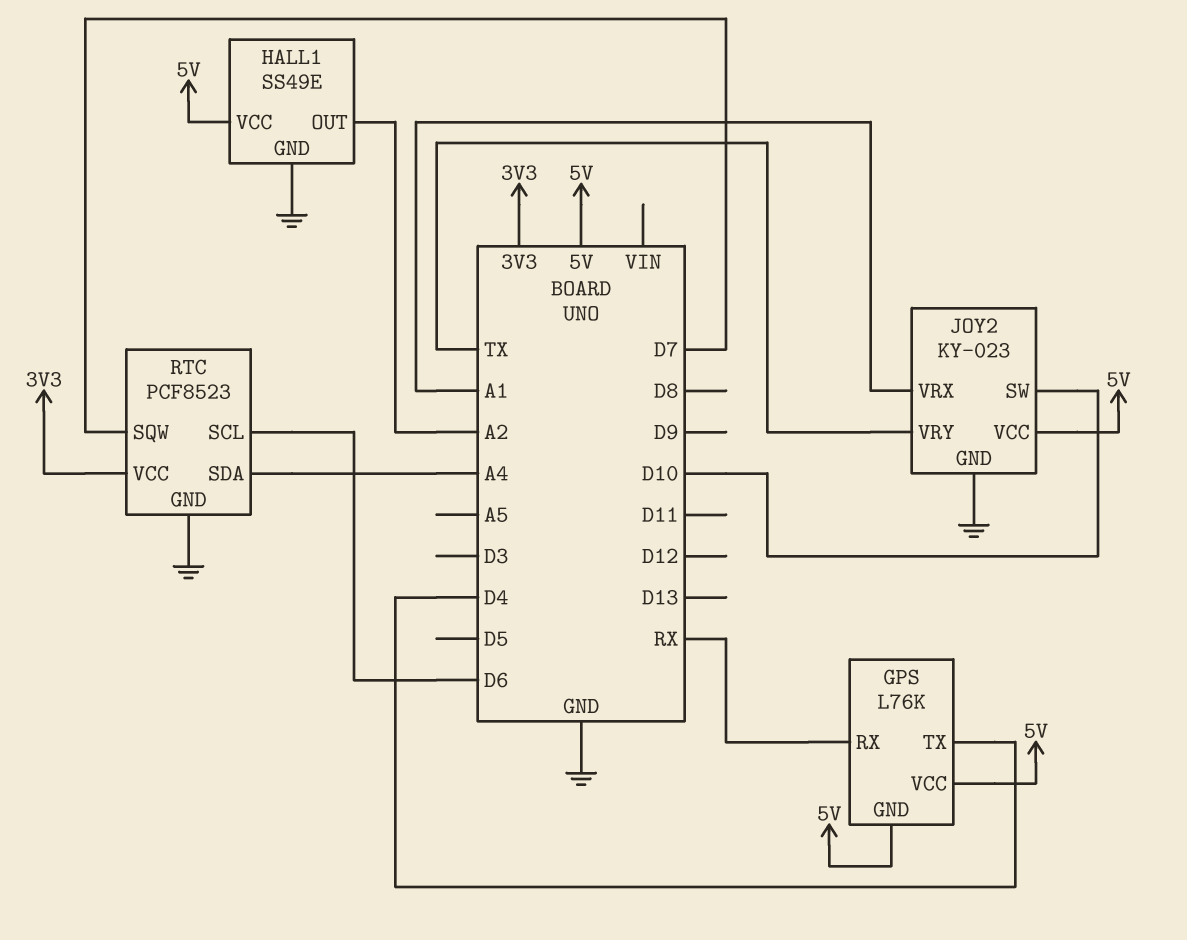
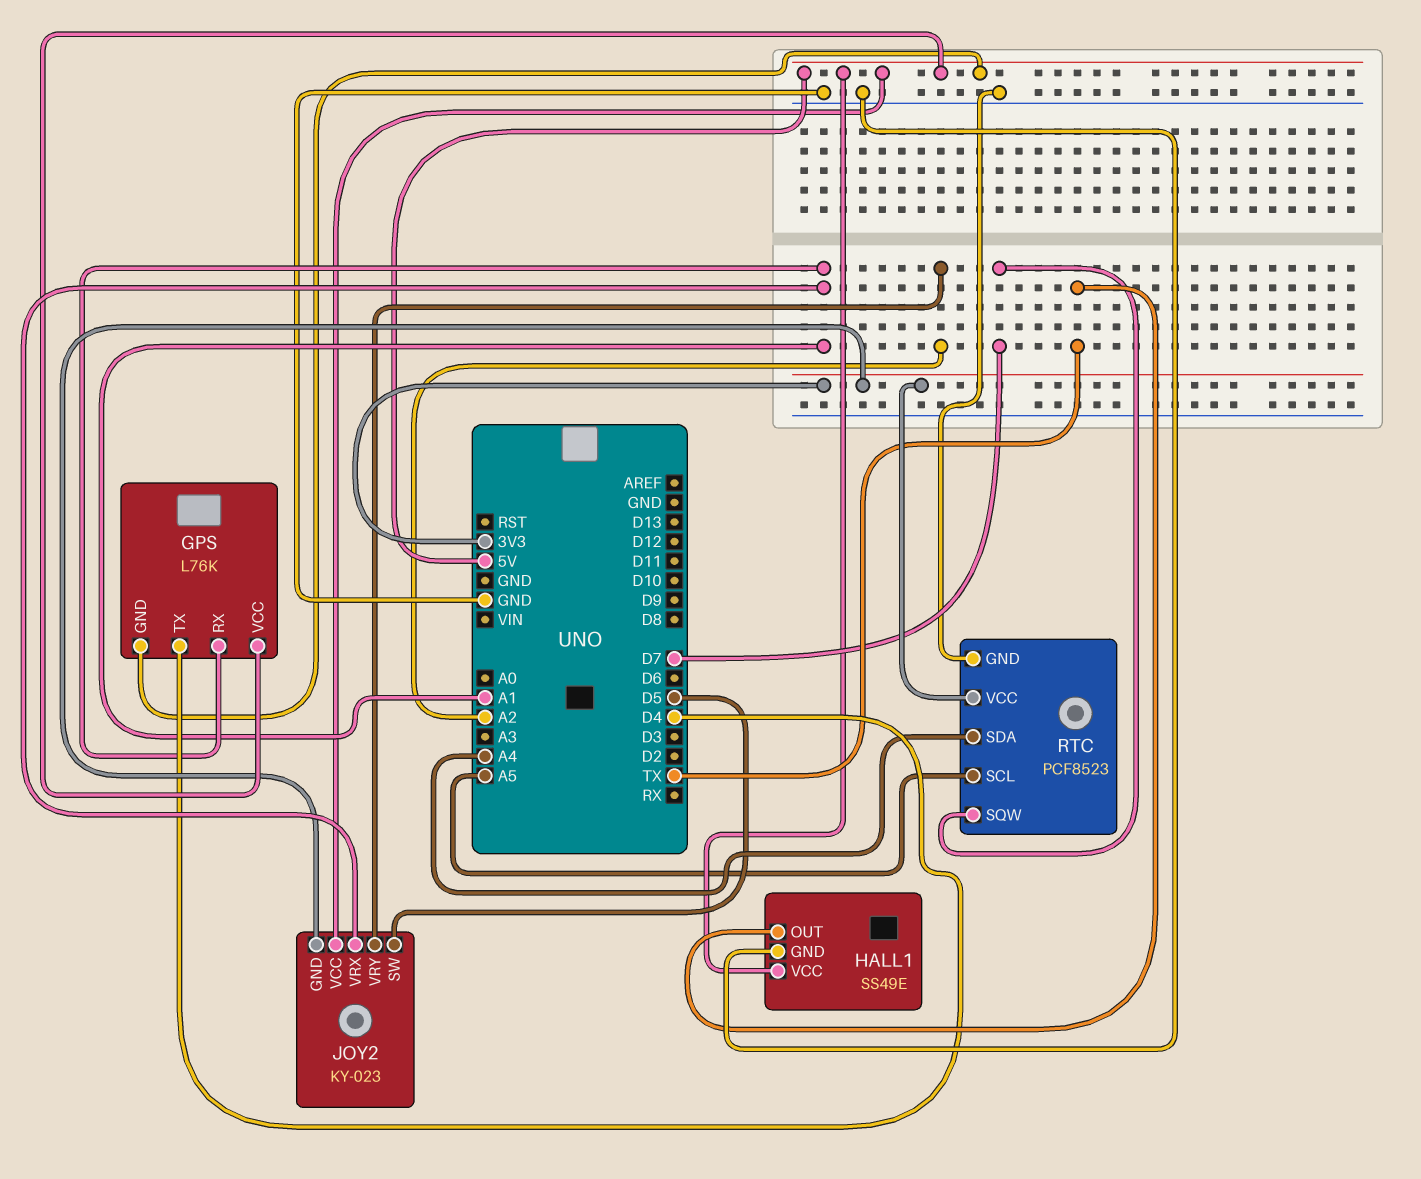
GPS pin RX: RX -> A1
HALL1 pin OUT: A2 -> TX
JOY2 pin GND: GND -> 3V3
JOY2 pin SW: D10 -> D5
JOY2 pin VRY: TX -> A2
RTC pin SCL: D6 -> A5

